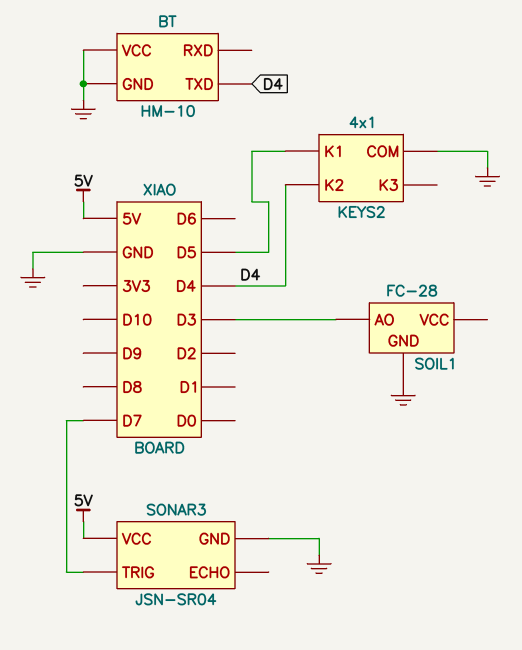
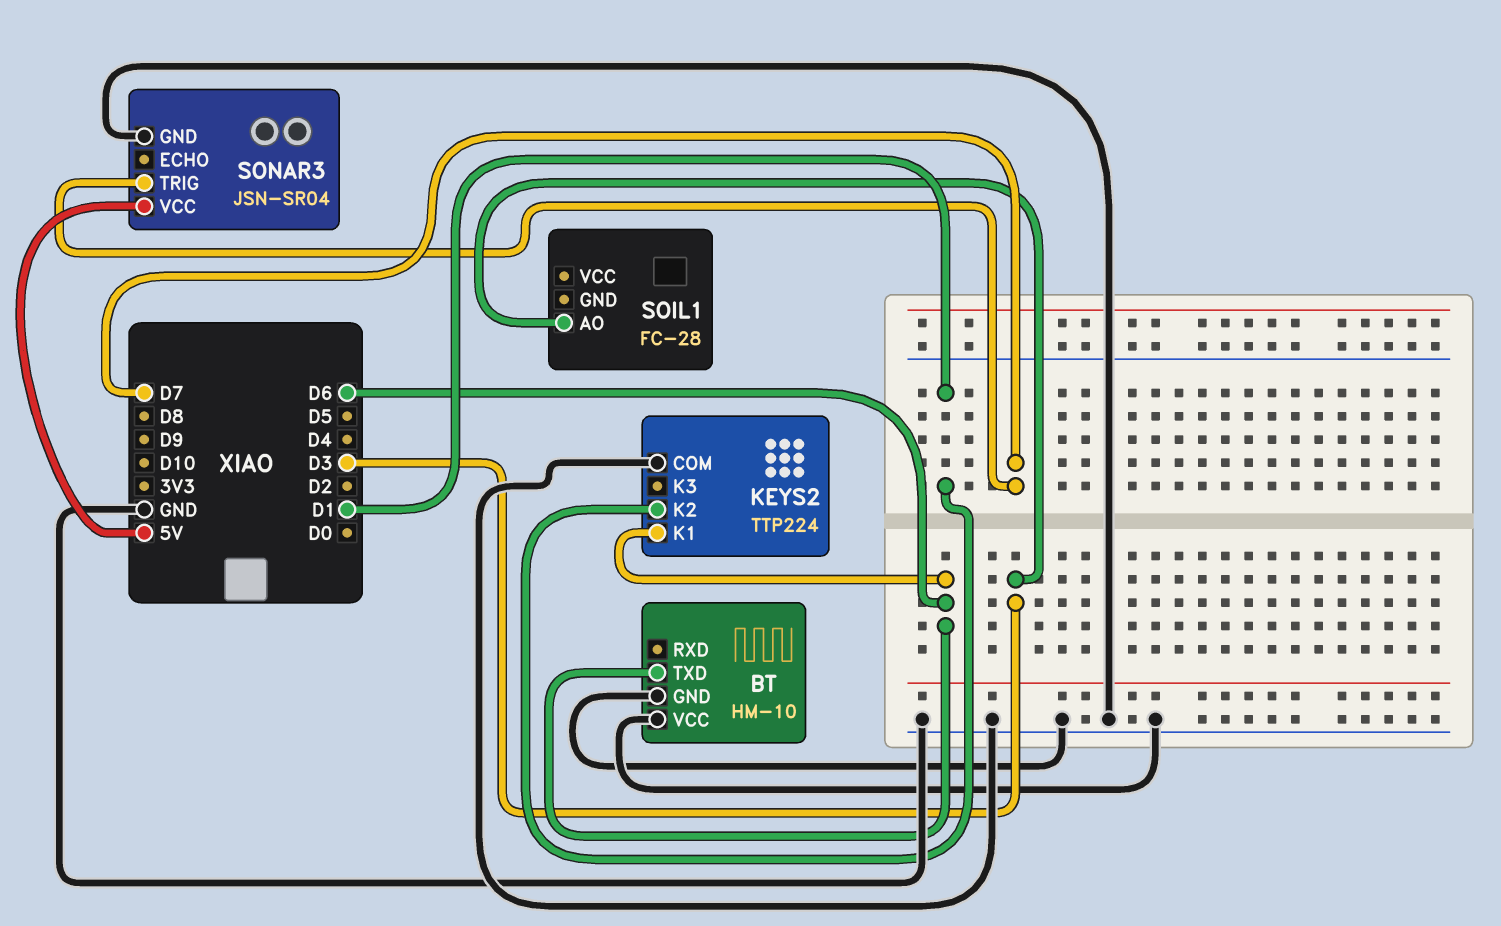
BT pin TXD: D4 -> D6
KEYS2: 4x1 -> TTP224
KEYS2 pin K1: D5 -> D6
KEYS2 pin K2: D4 -> D1
SOIL1 pin GND: GND -> none

